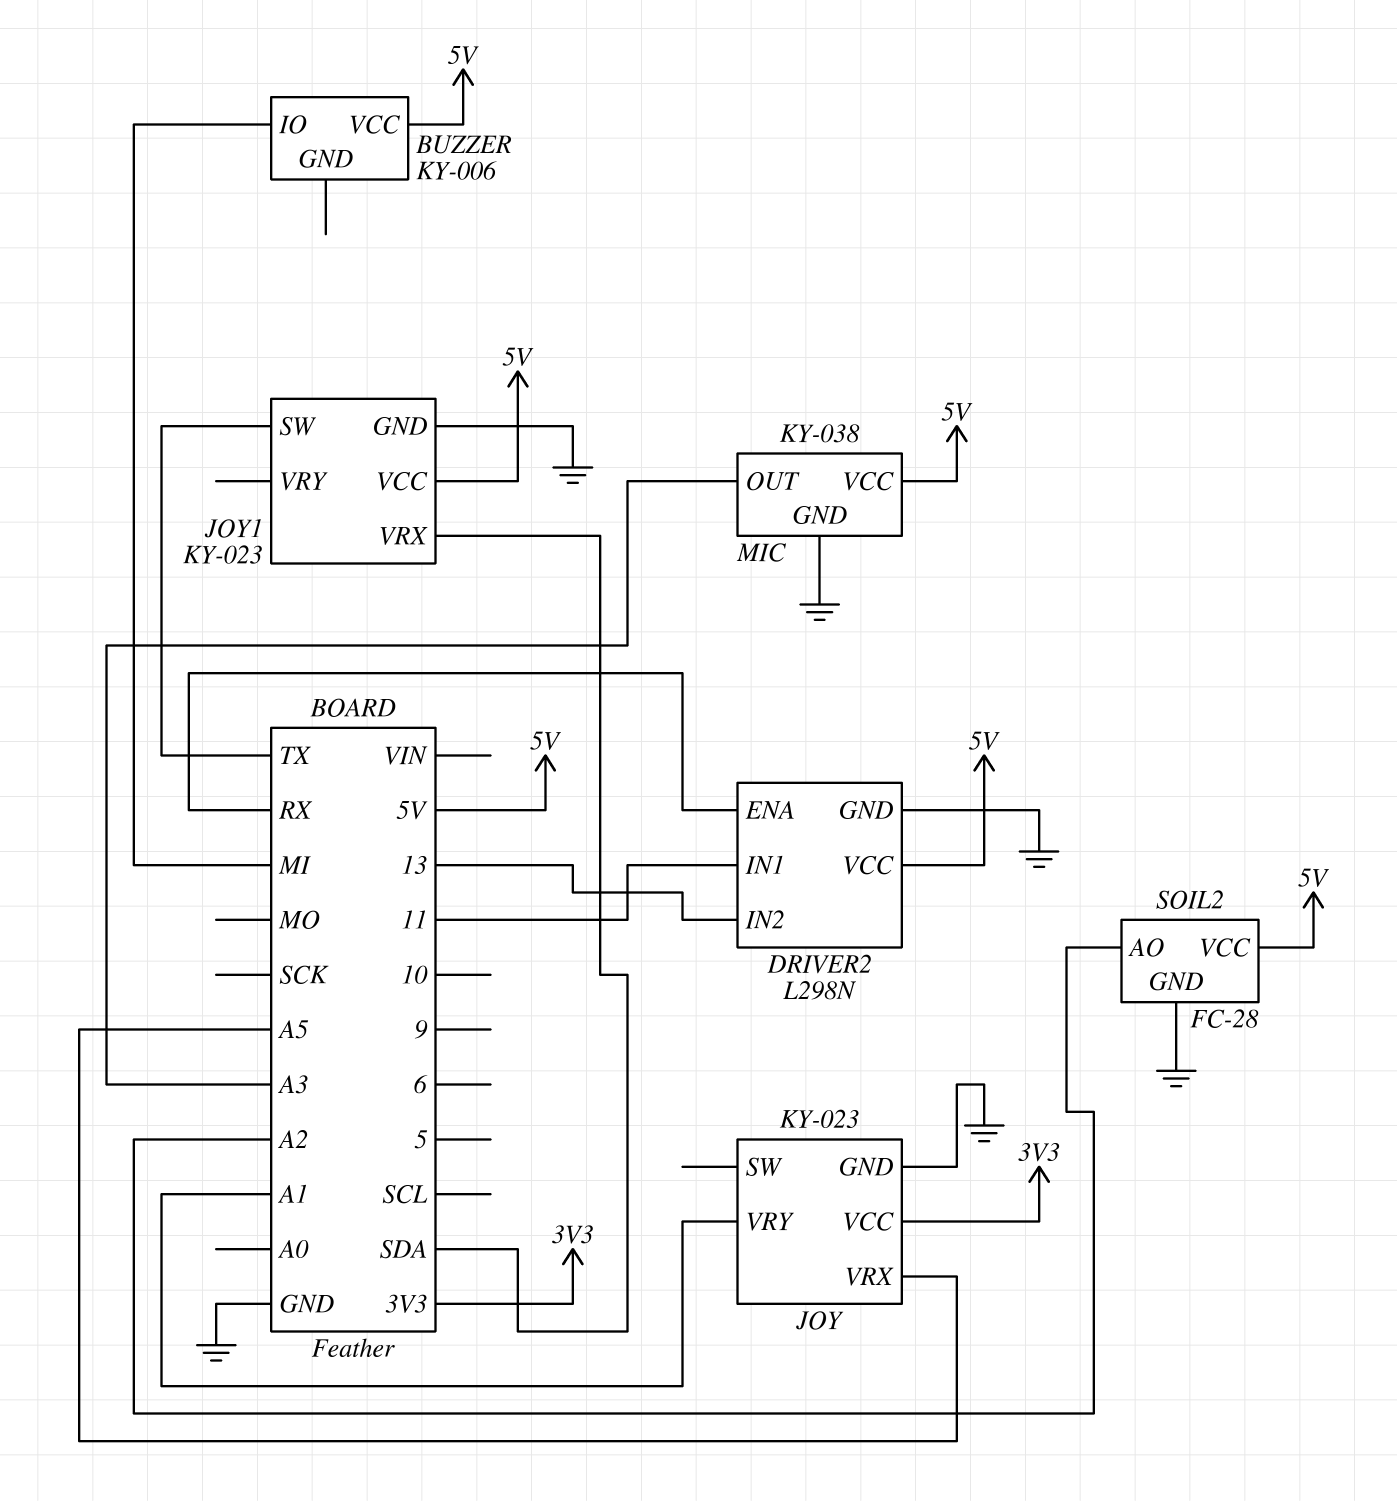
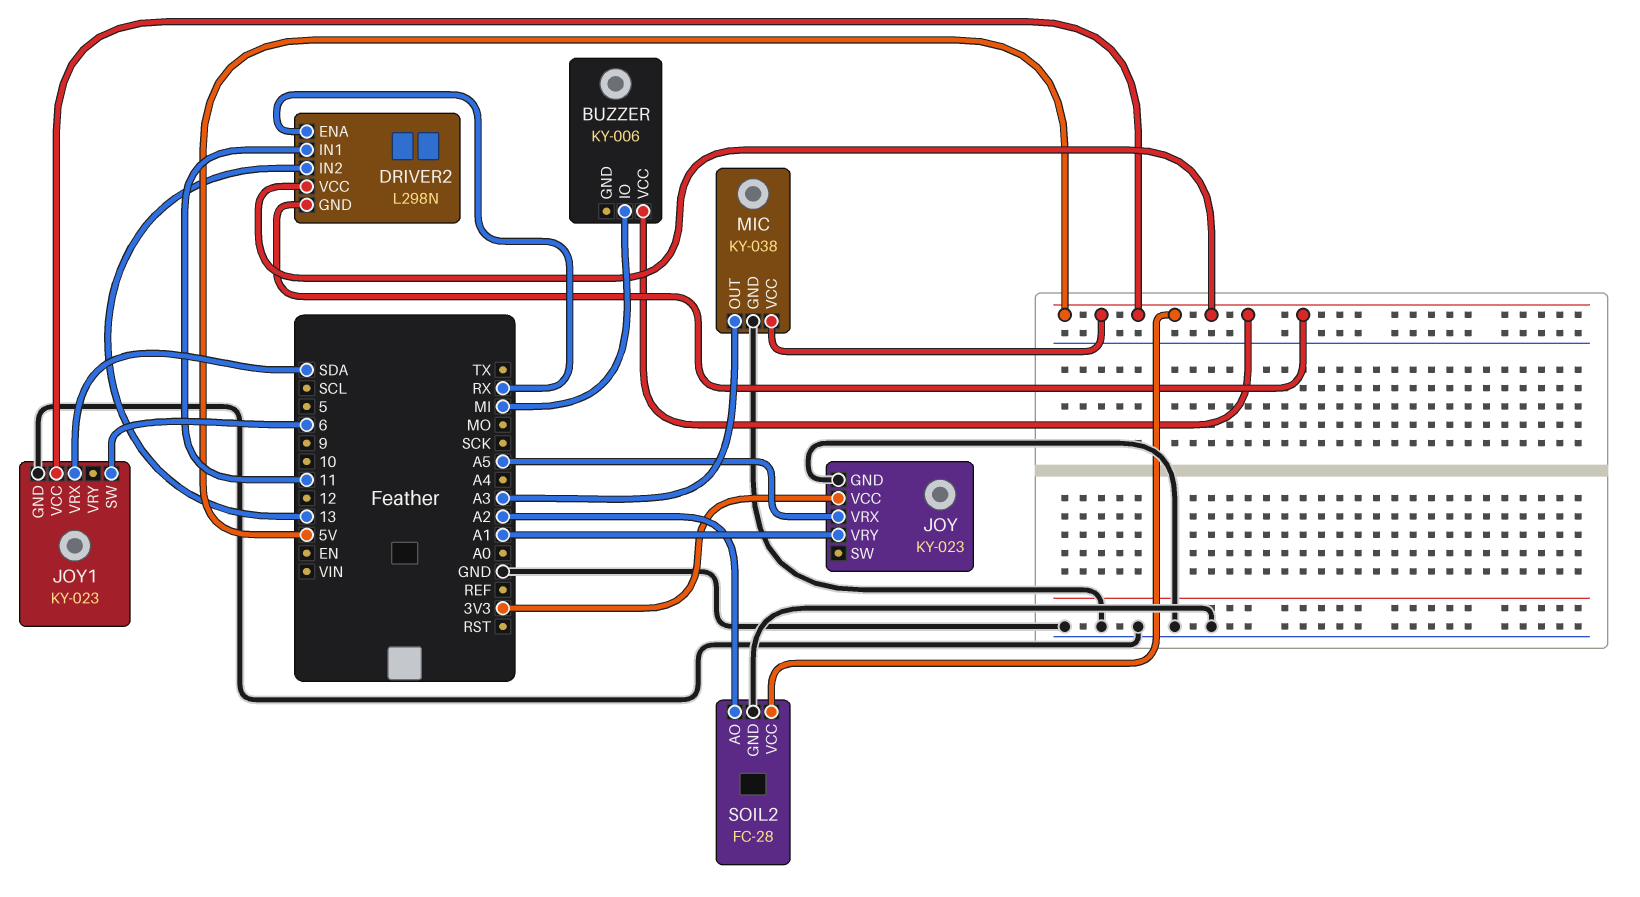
DRIVER2 pin GND: GND -> 5V
JOY1 pin SW: TX -> 6

